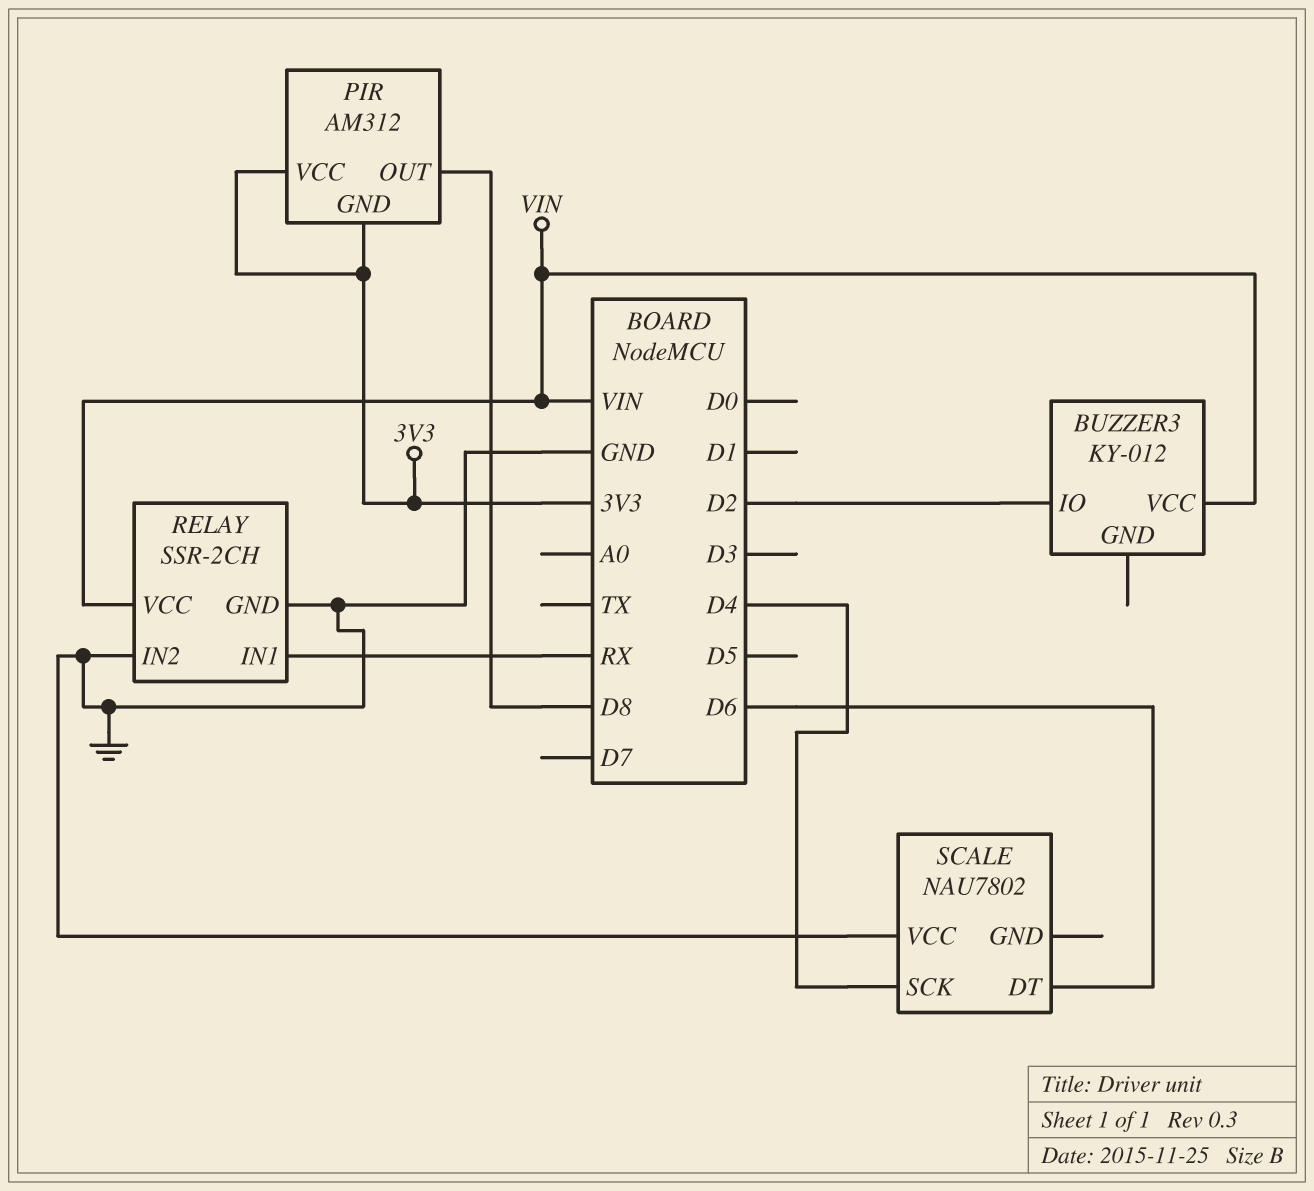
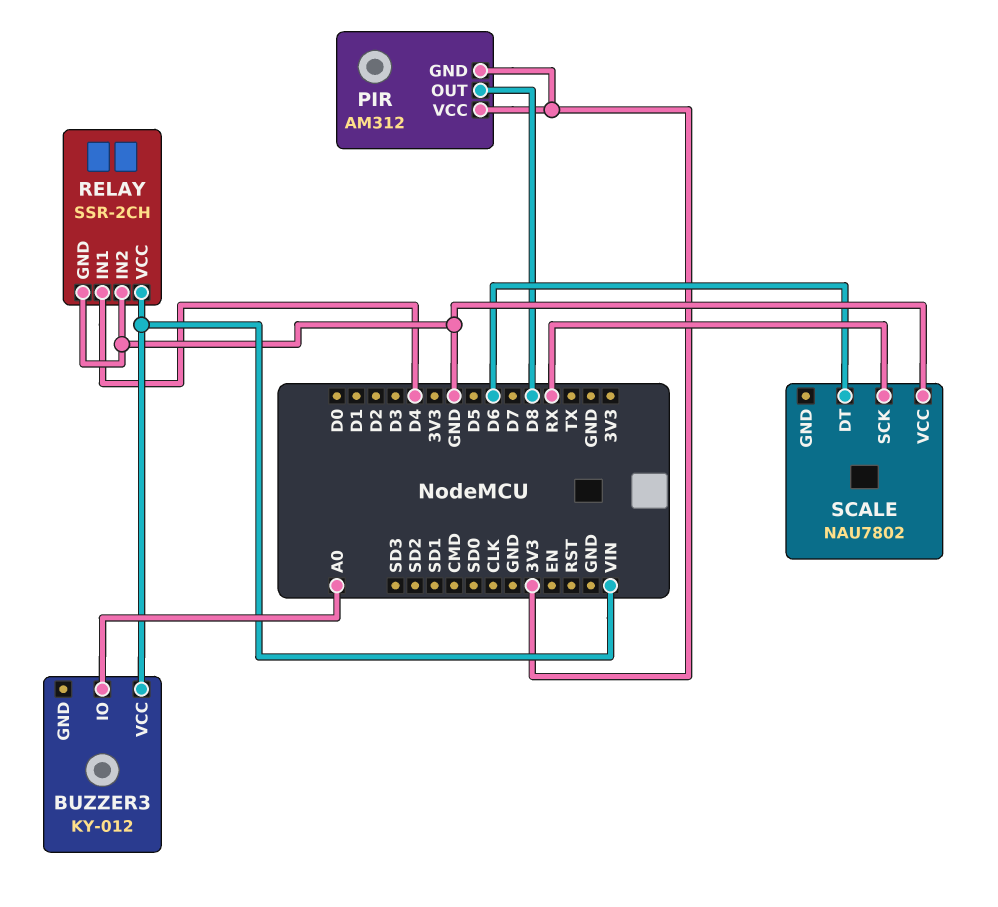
BUZZER3 pin IO: D2 -> A0
RELAY pin IN1: RX -> D4
SCALE pin SCK: D4 -> RX

